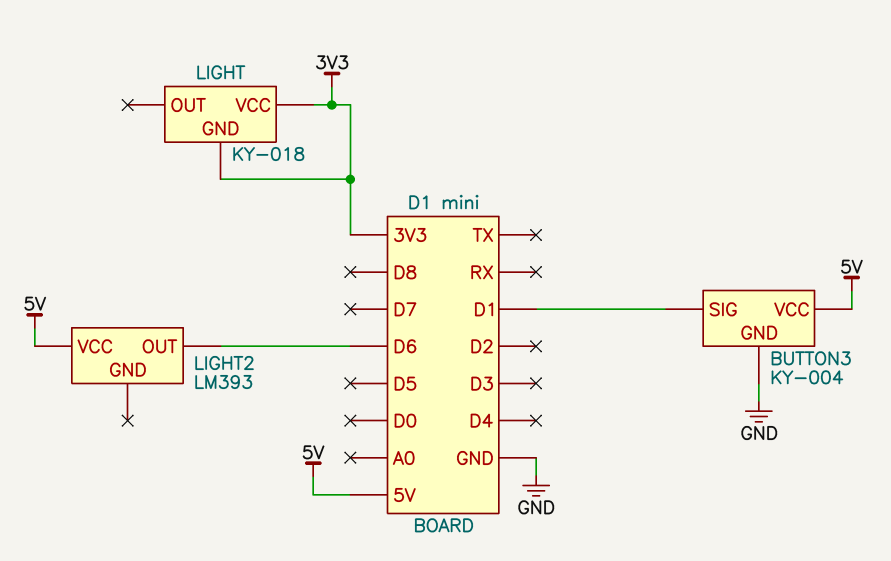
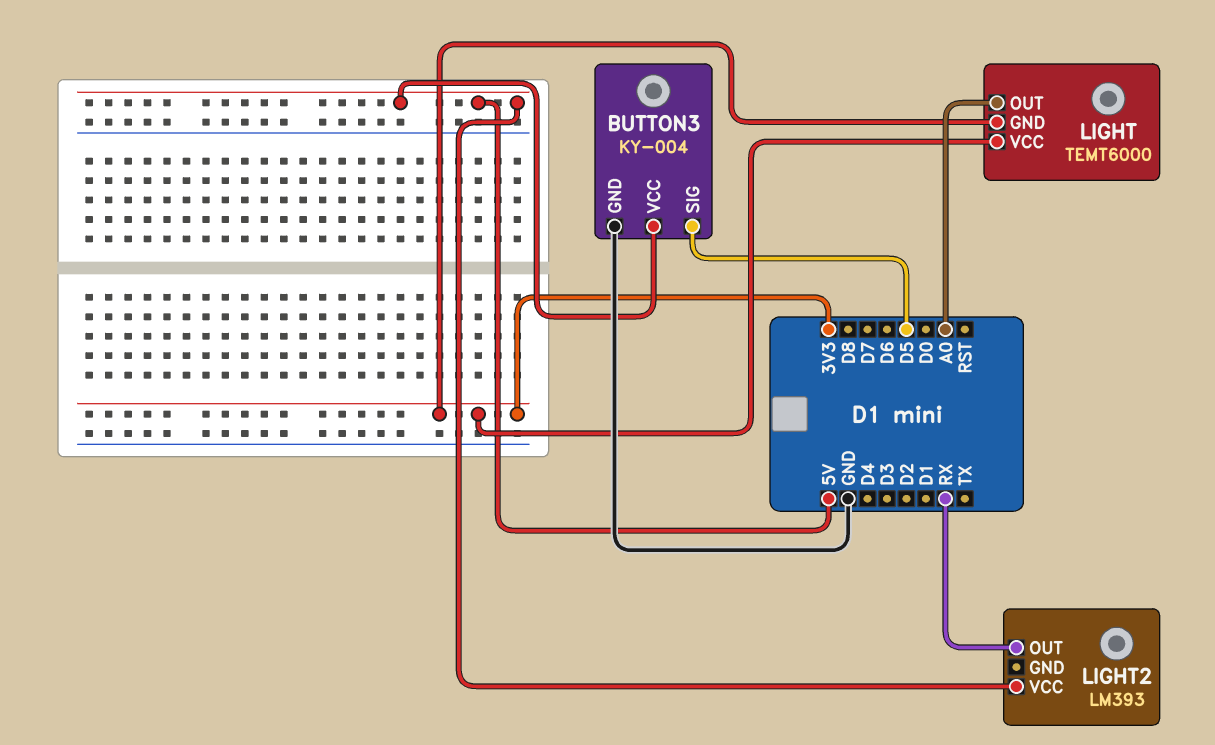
BUTTON3 pin SIG: D1 -> D5
LIGHT: KY-018 -> TEMT6000
LIGHT pin OUT: none -> A0
LIGHT2 pin OUT: D6 -> RX

